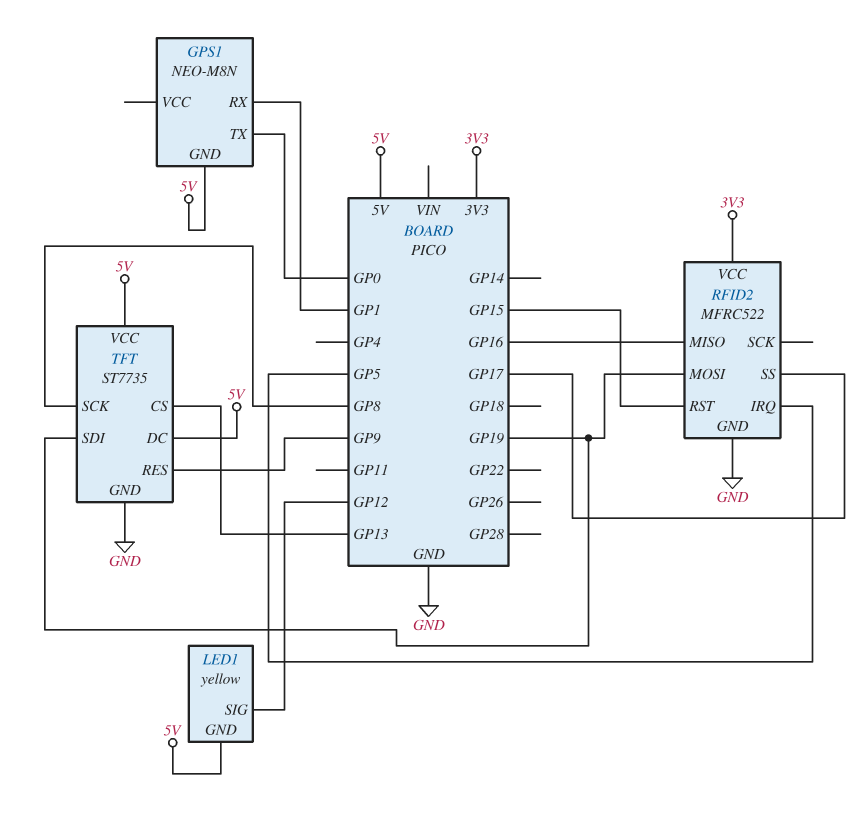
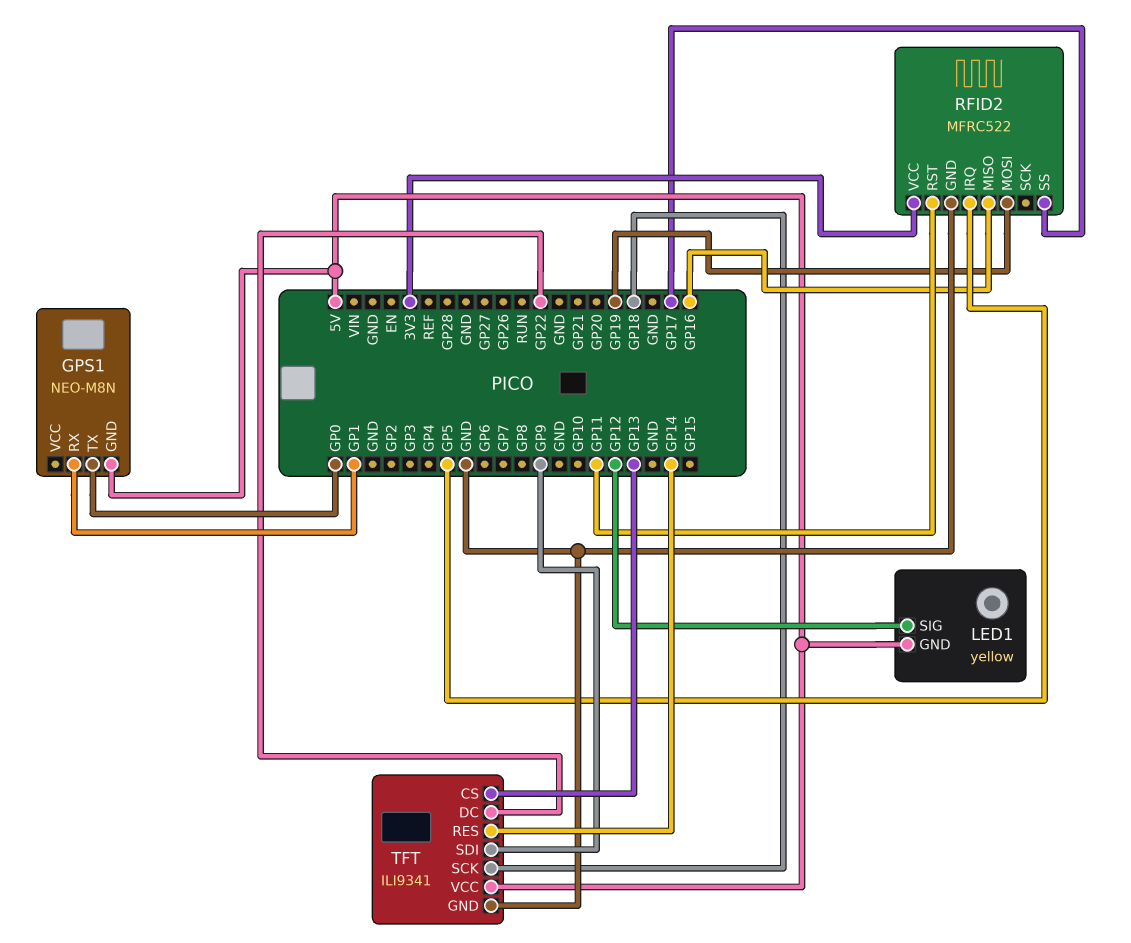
RFID2 pin RST: GP15 -> GP11
TFT: ST7735 -> ILI9341
TFT pin DC: 5V -> GP22
TFT pin RES: GP9 -> GP14
TFT pin SCK: GP8 -> GP18
TFT pin SDI: GP19 -> GP9

